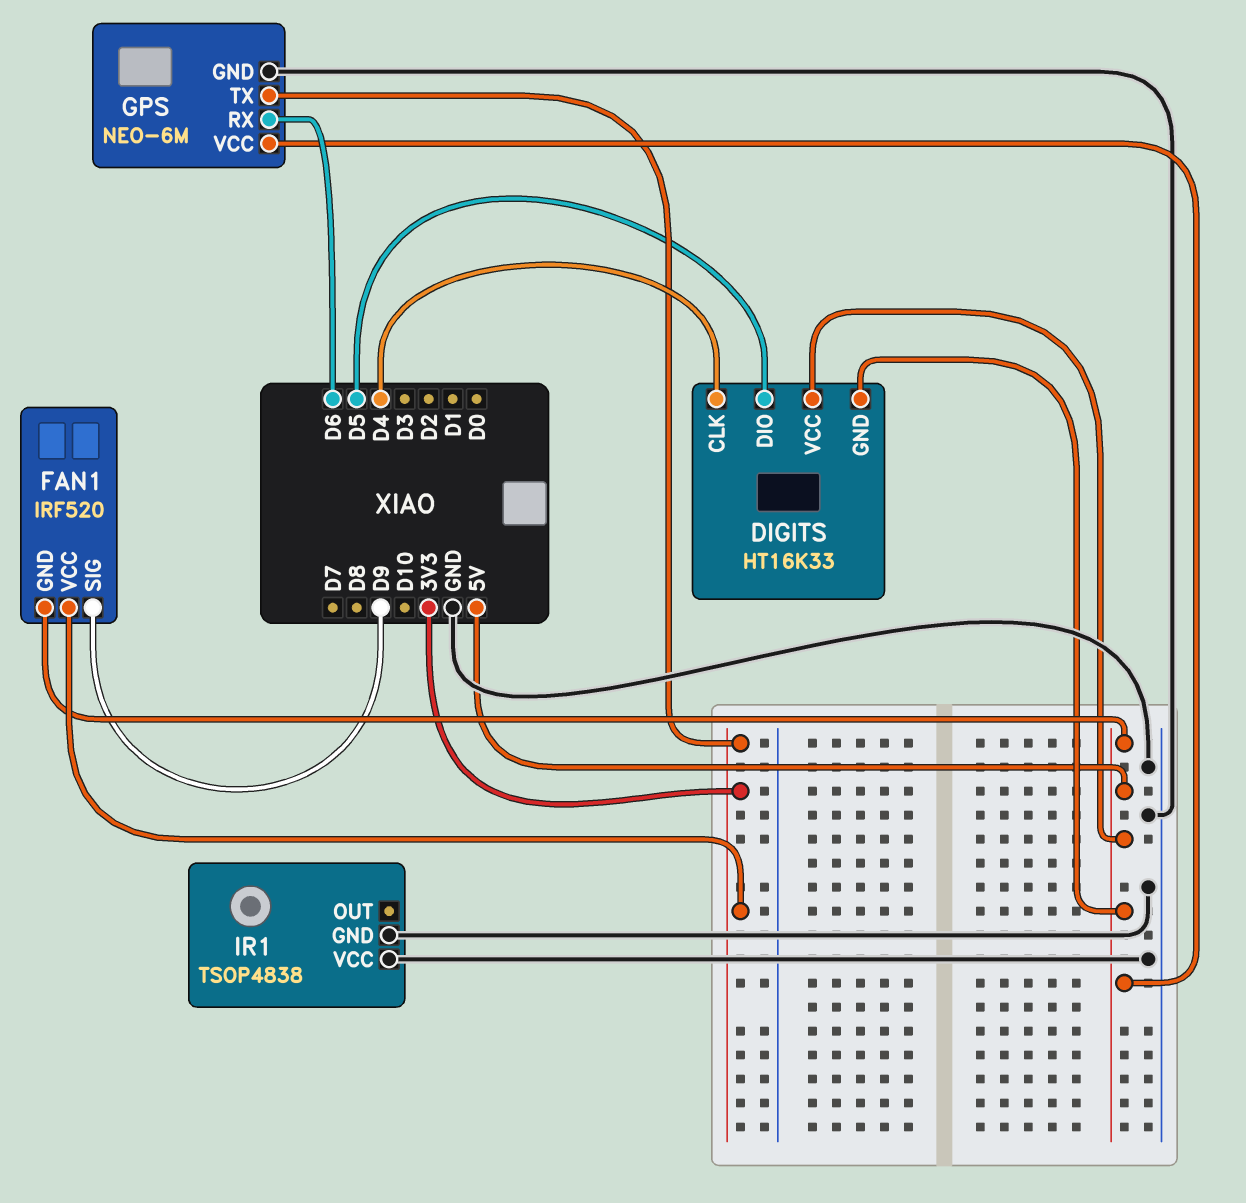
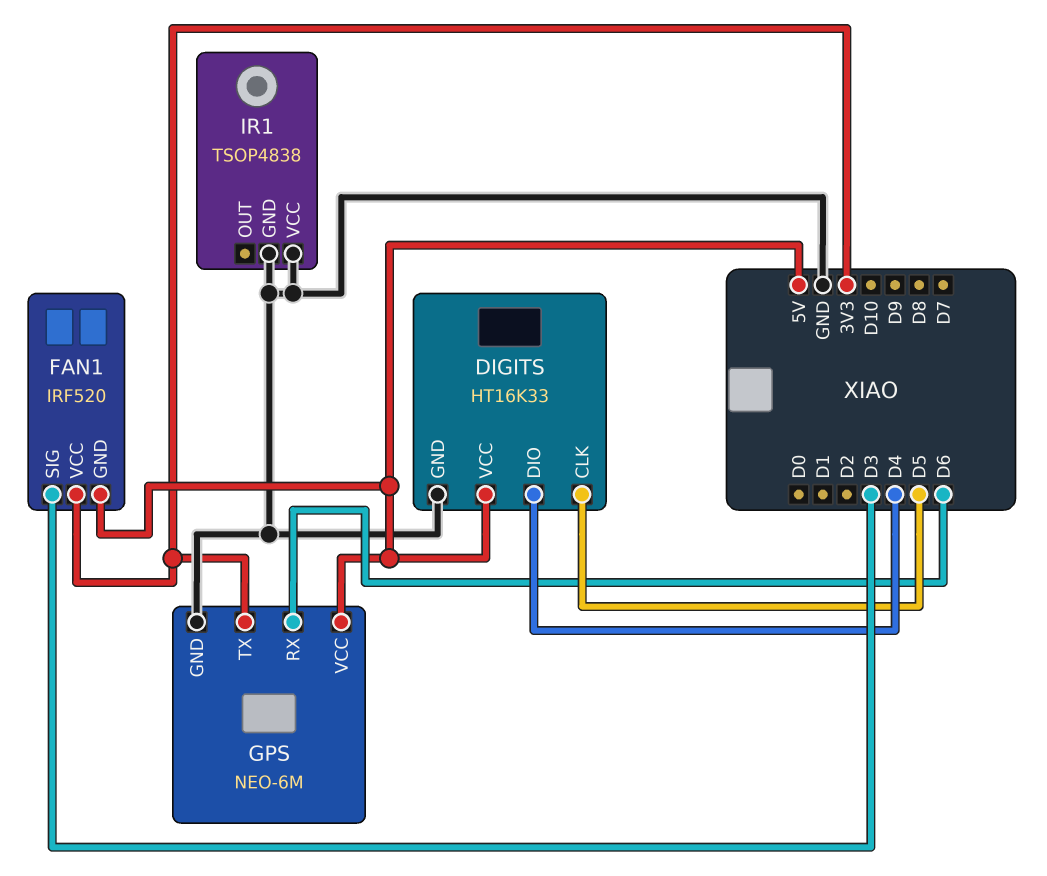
DIGITS pin CLK: D4 -> D5
DIGITS pin DIO: D5 -> D4
DIGITS pin GND: 5V -> GND
FAN1 pin SIG: D9 -> D3

